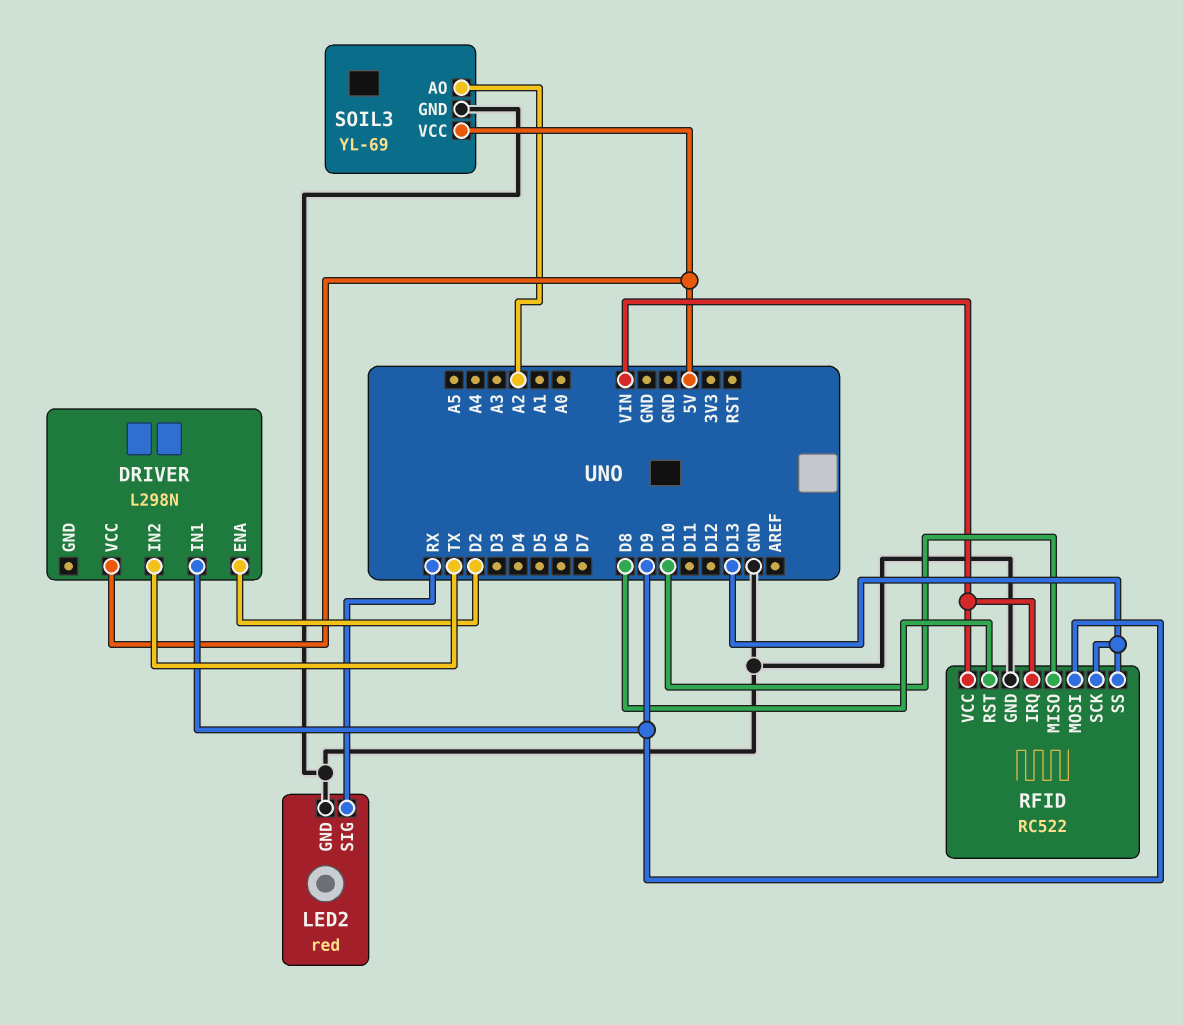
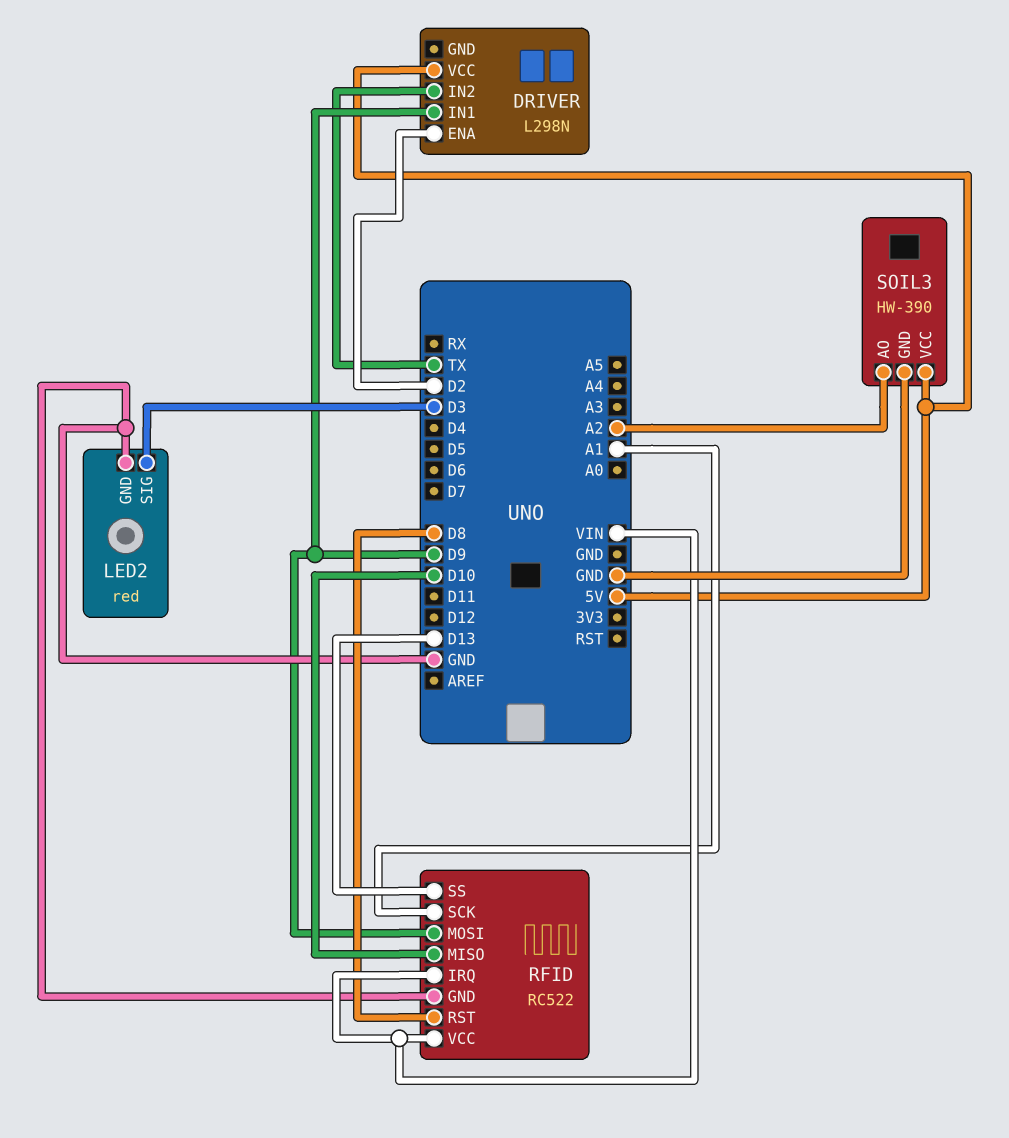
LED2 pin SIG: RX -> D3
RFID pin SCK: D13 -> A1
SOIL3: YL-69 -> HW-390

